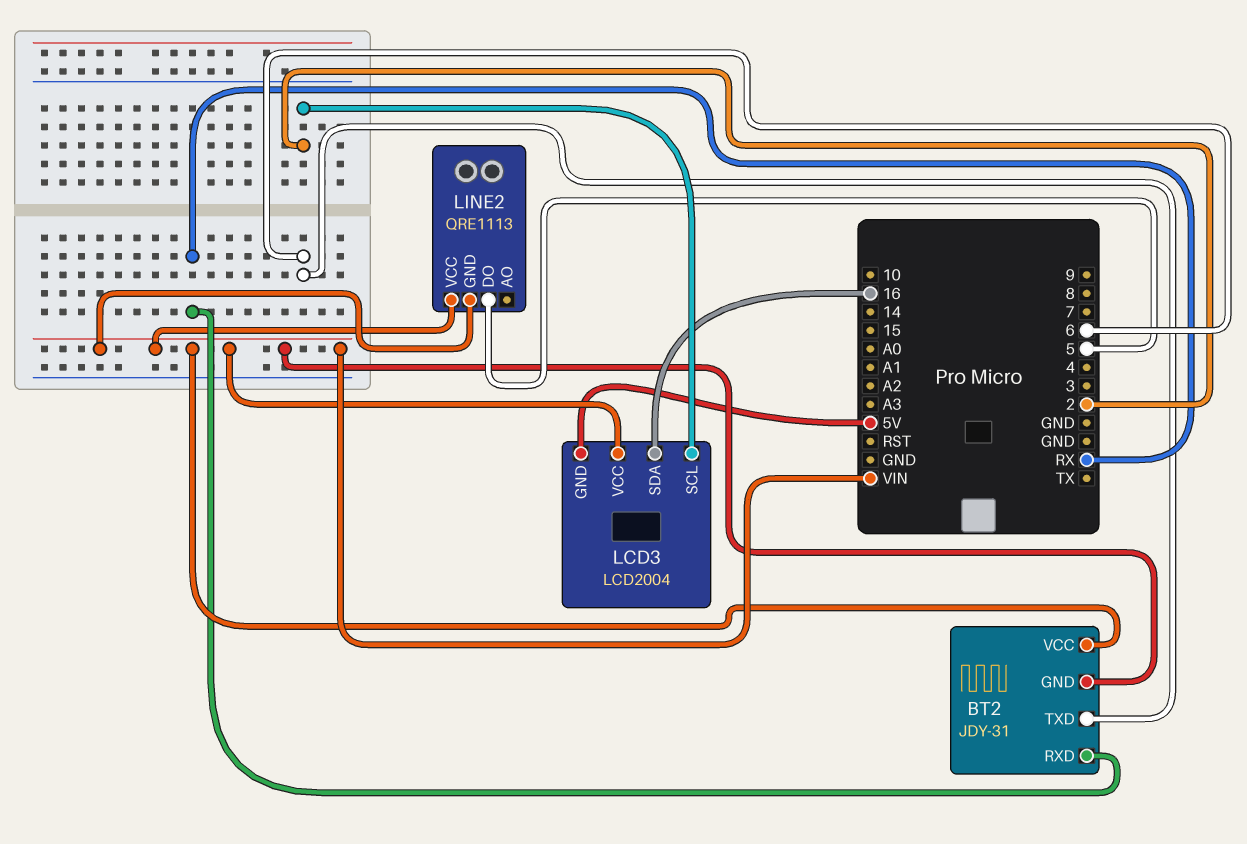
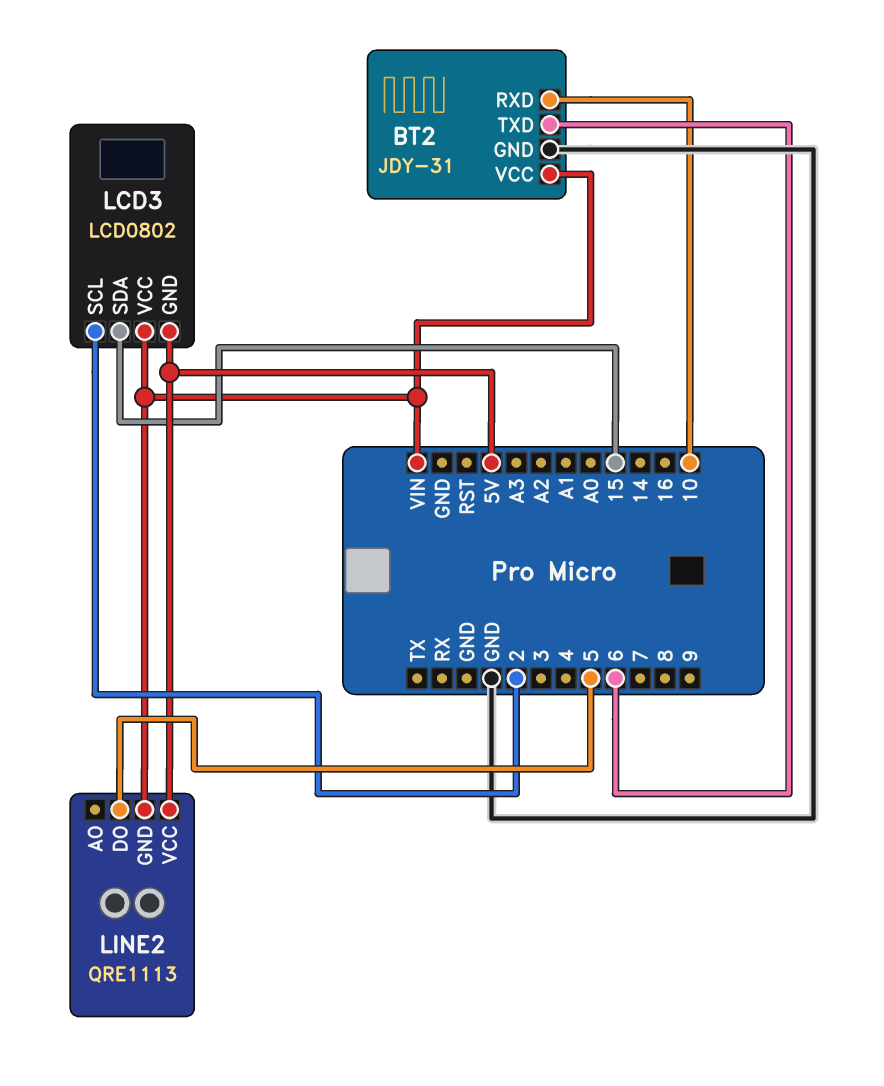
BT2 pin GND: VIN -> GND
BT2 pin RXD: RX -> 10
LCD3: LCD2004 -> LCD0802
LCD3 pin SDA: 16 -> 15
LINE2 pin VCC: VIN -> 5V

